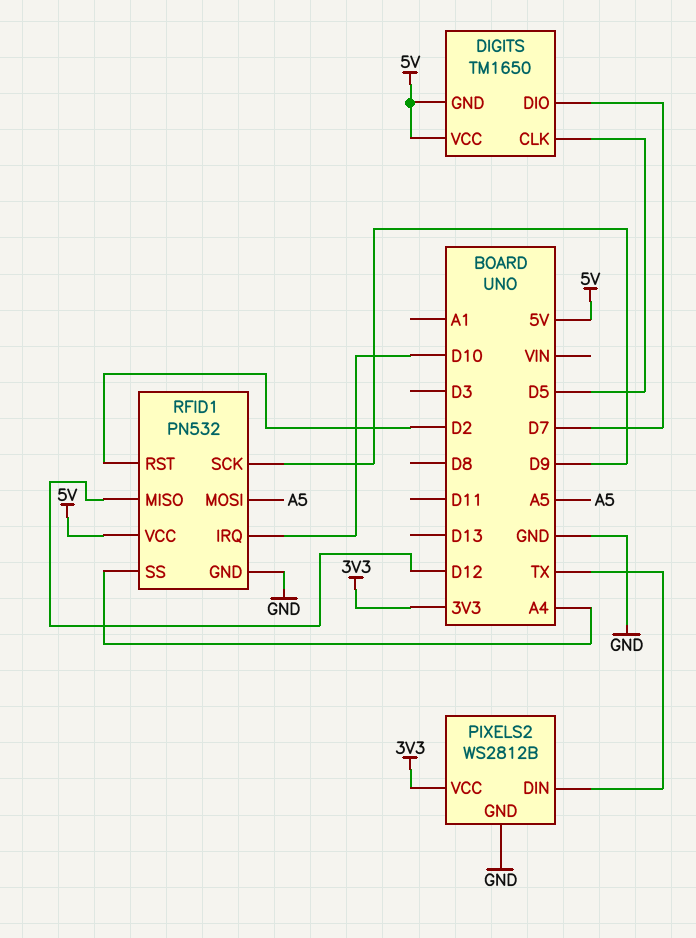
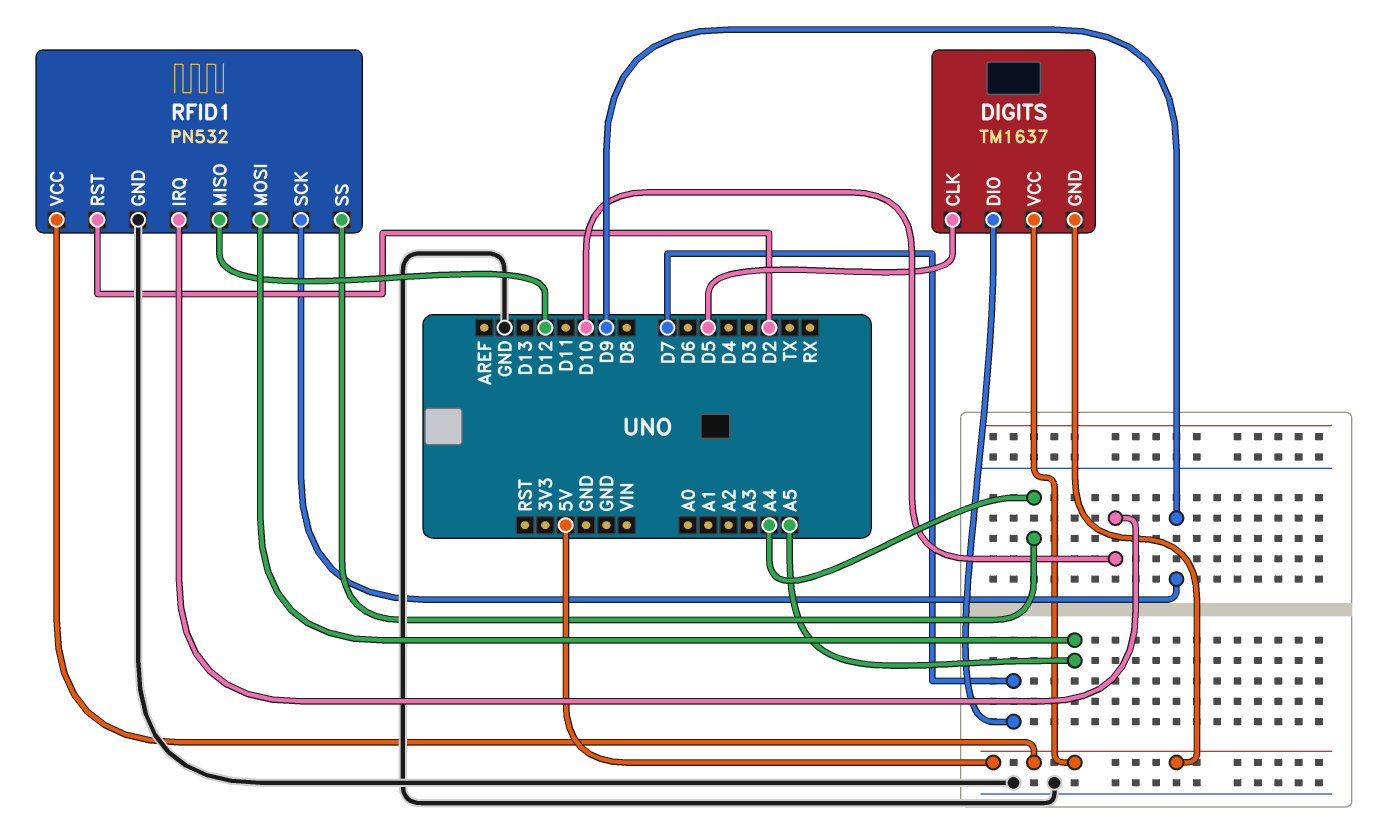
DIGITS: TM1650 -> TM1637
PIXELS2: WS2812B -> none
PIXELS2 pin DIN: TX -> none
PIXELS2 pin GND: GND -> none
PIXELS2 pin VCC: 3V3 -> none

